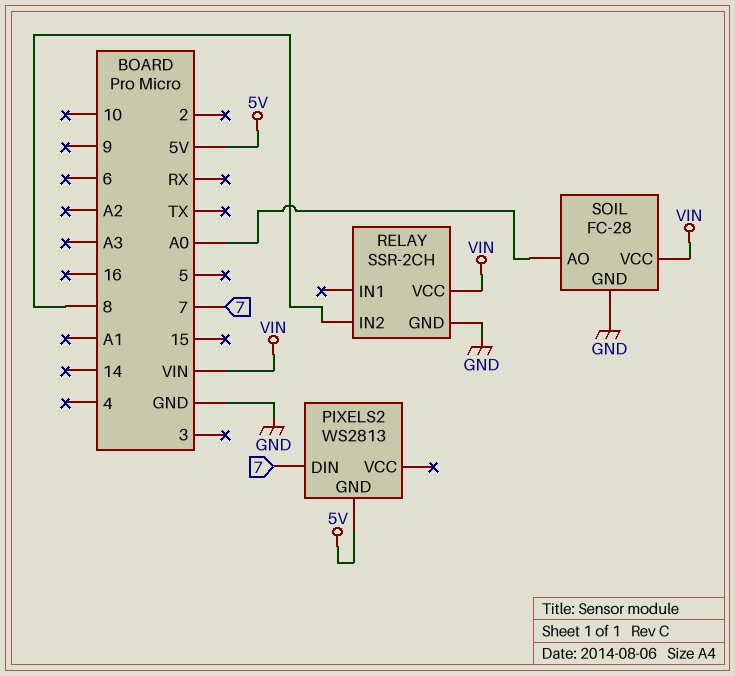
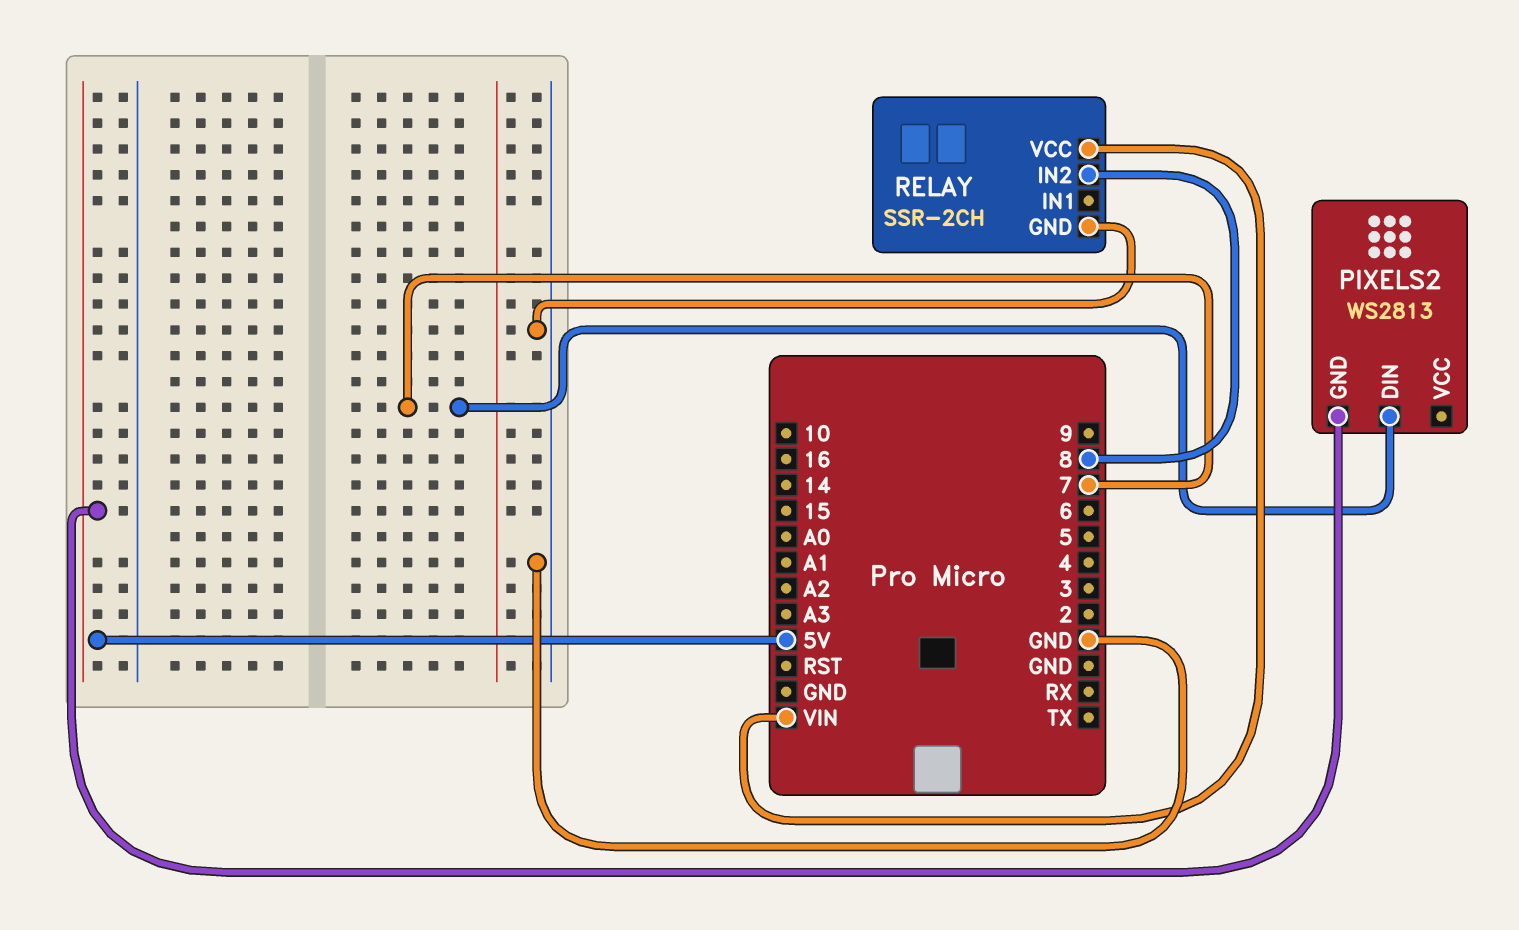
SOIL: FC-28 -> none
SOIL pin AO: A0 -> none
SOIL pin GND: GND -> none
SOIL pin VCC: VIN -> none

